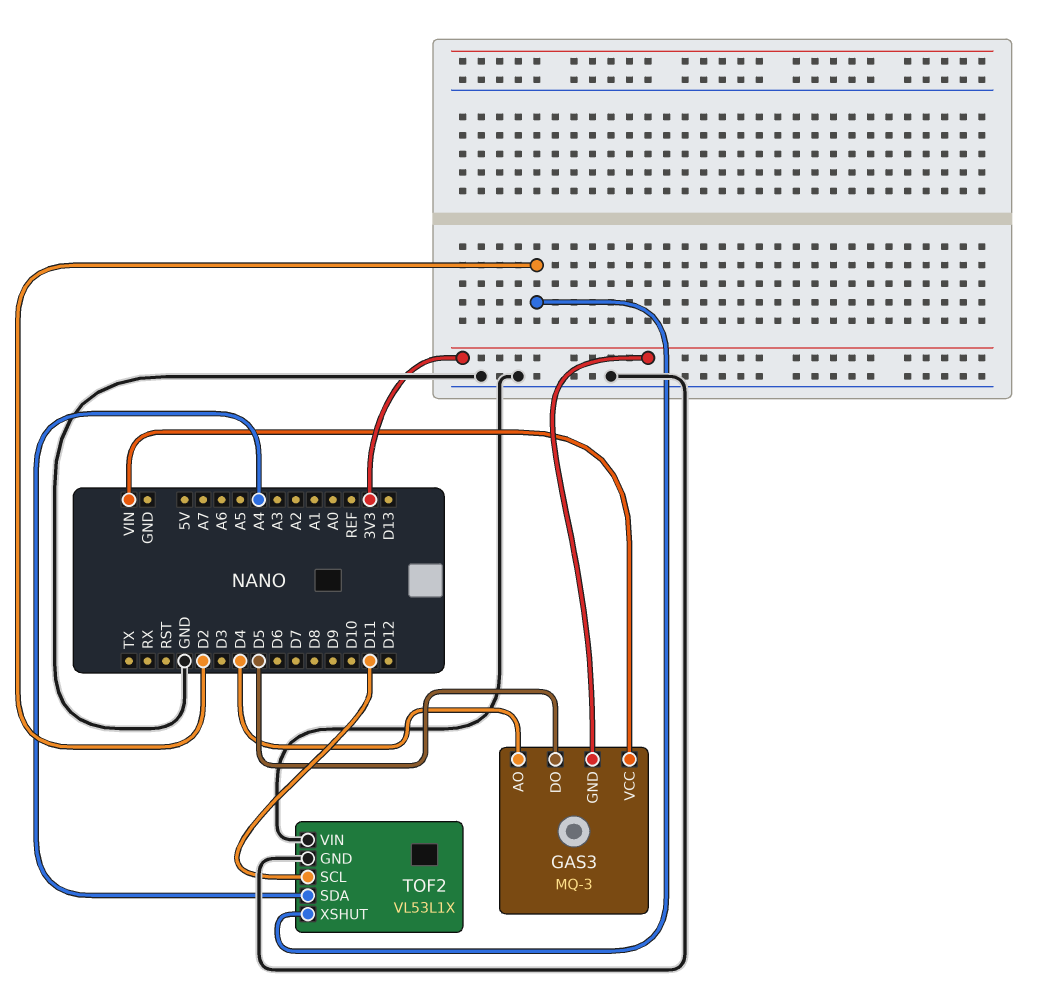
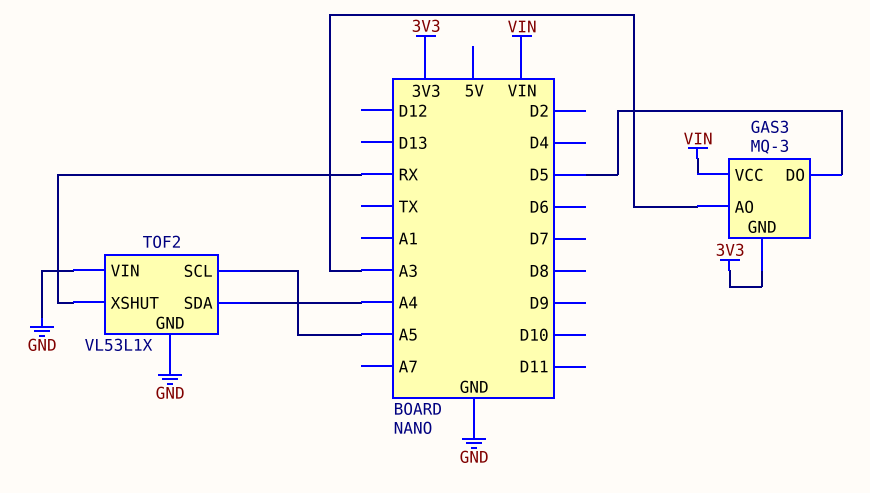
GAS3 pin AO: D4 -> A3
TOF2 pin SCL: D11 -> A5
TOF2 pin XSHUT: D2 -> RX

